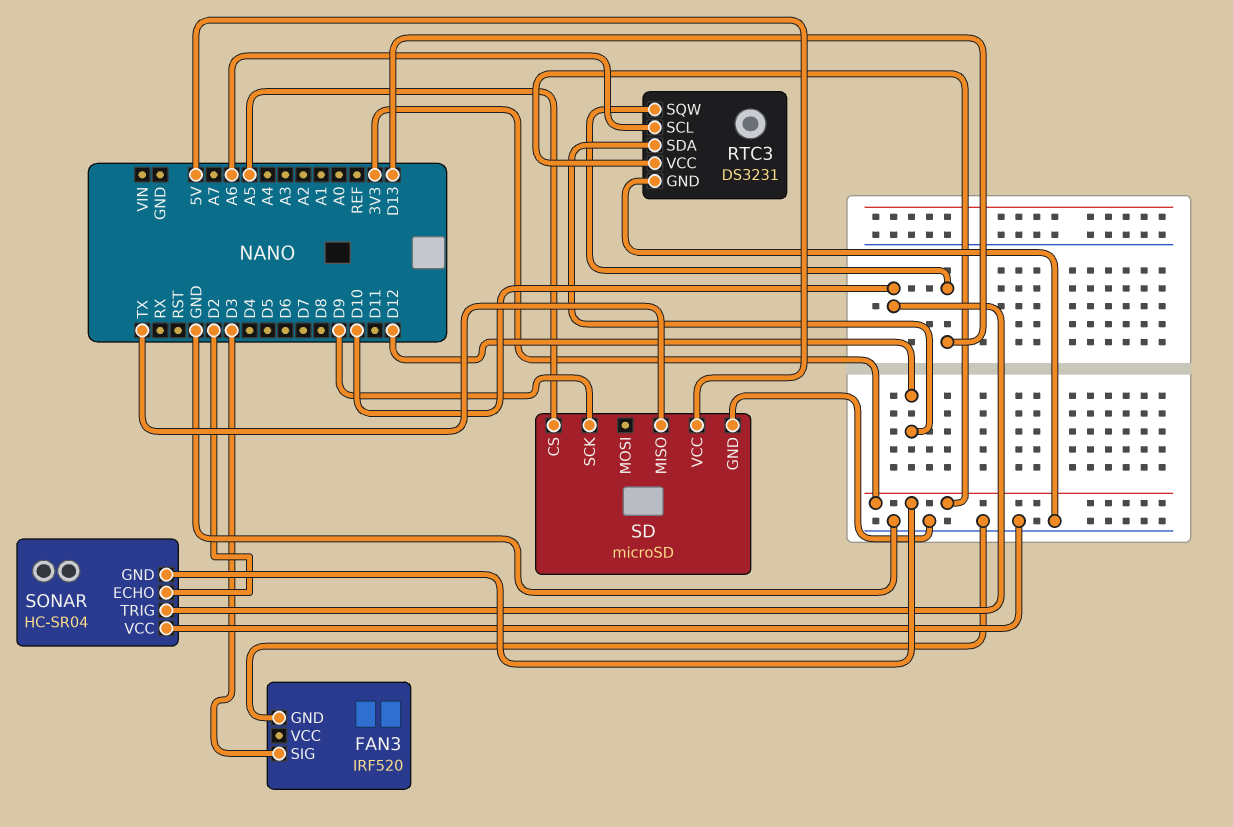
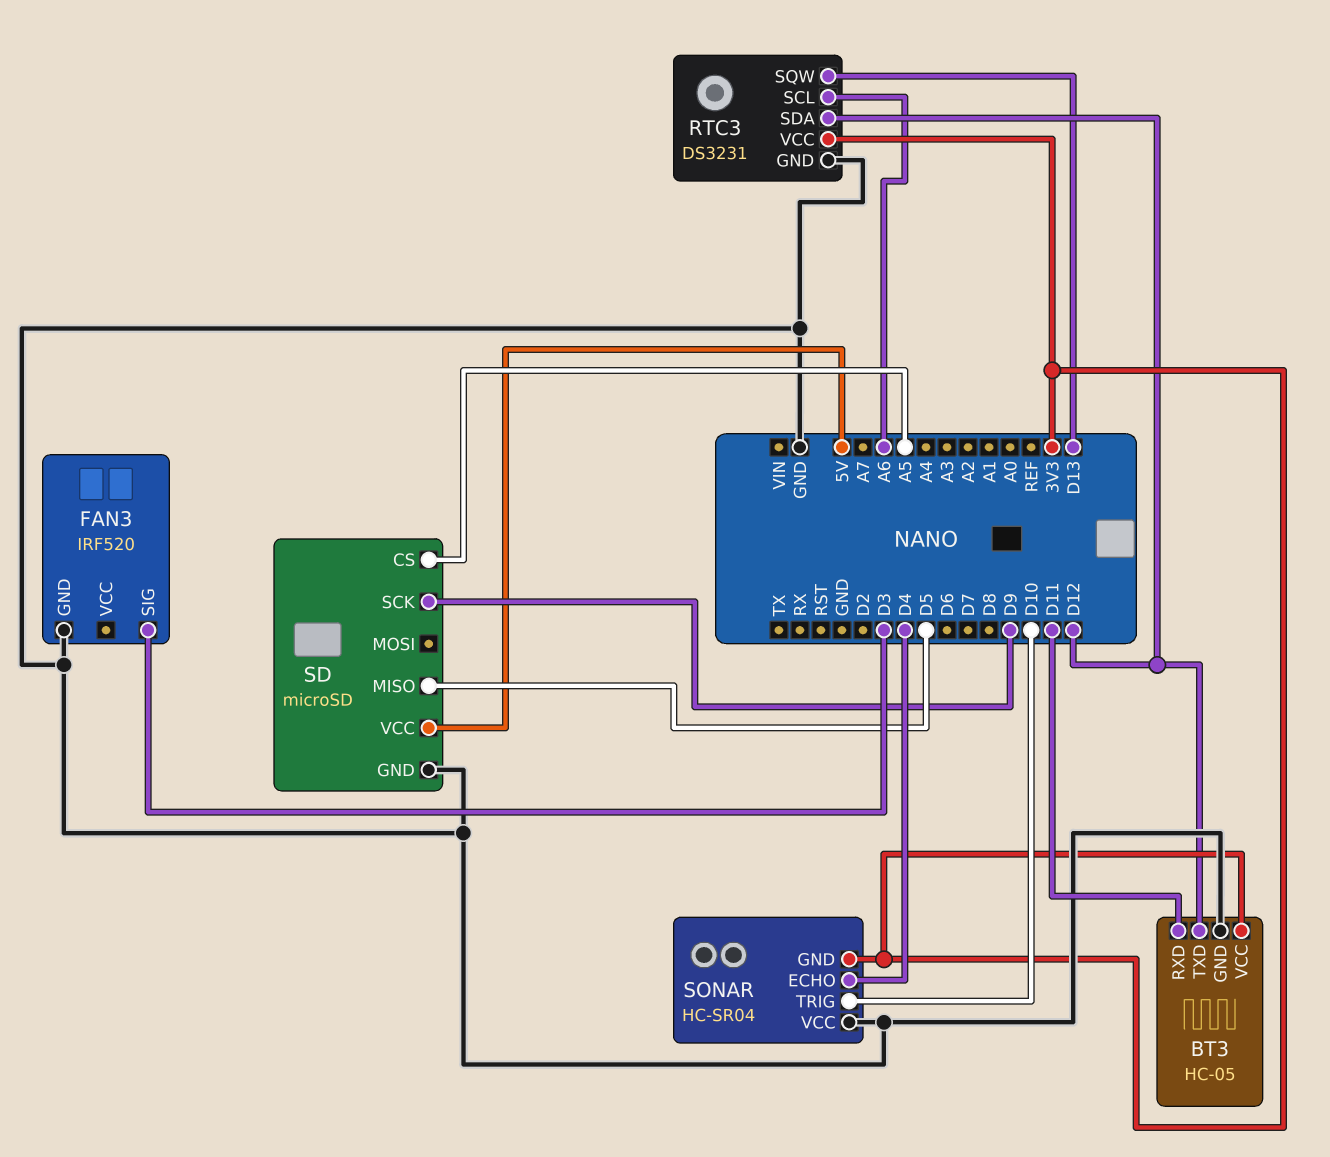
BT3: none -> HC-05
BT3 pin GND: none -> GND
BT3 pin RXD: none -> D11
BT3 pin TXD: none -> D12
BT3 pin VCC: none -> 3V3
SD pin MISO: TX -> D5
SONAR pin ECHO: D2 -> D4

